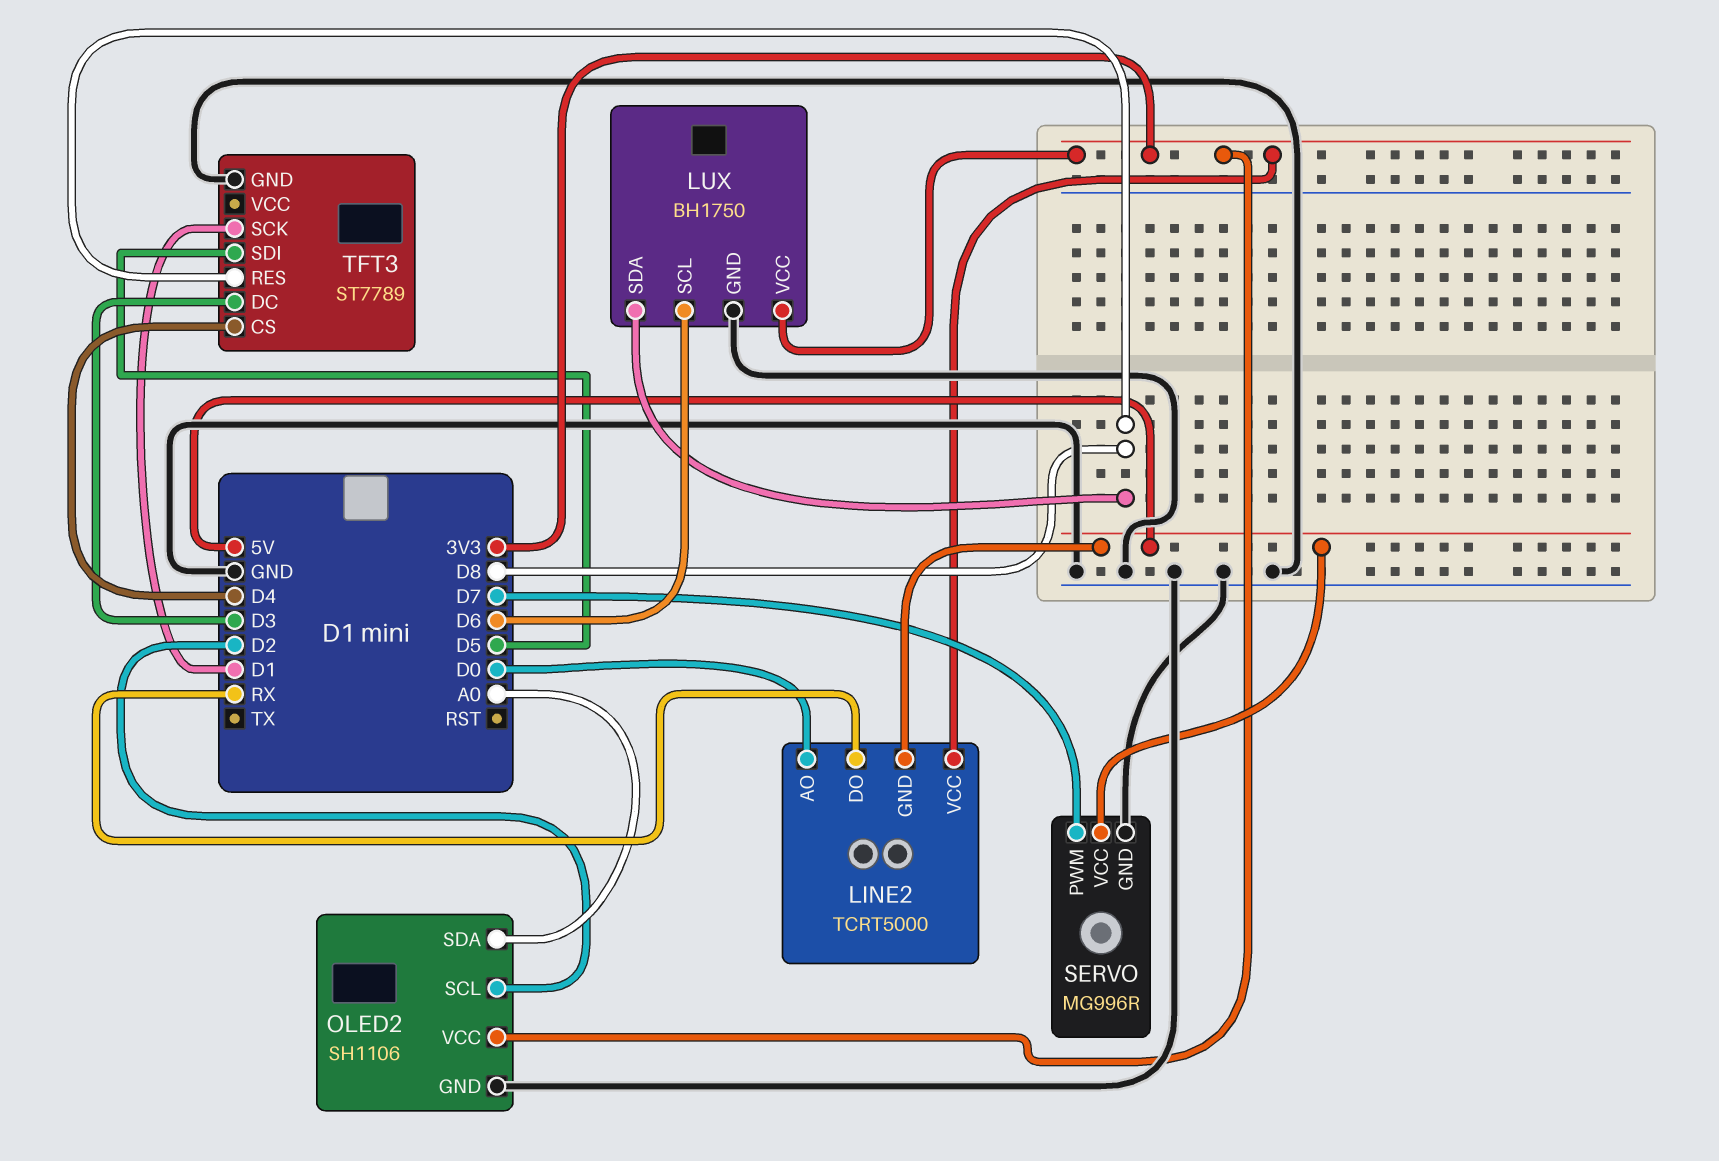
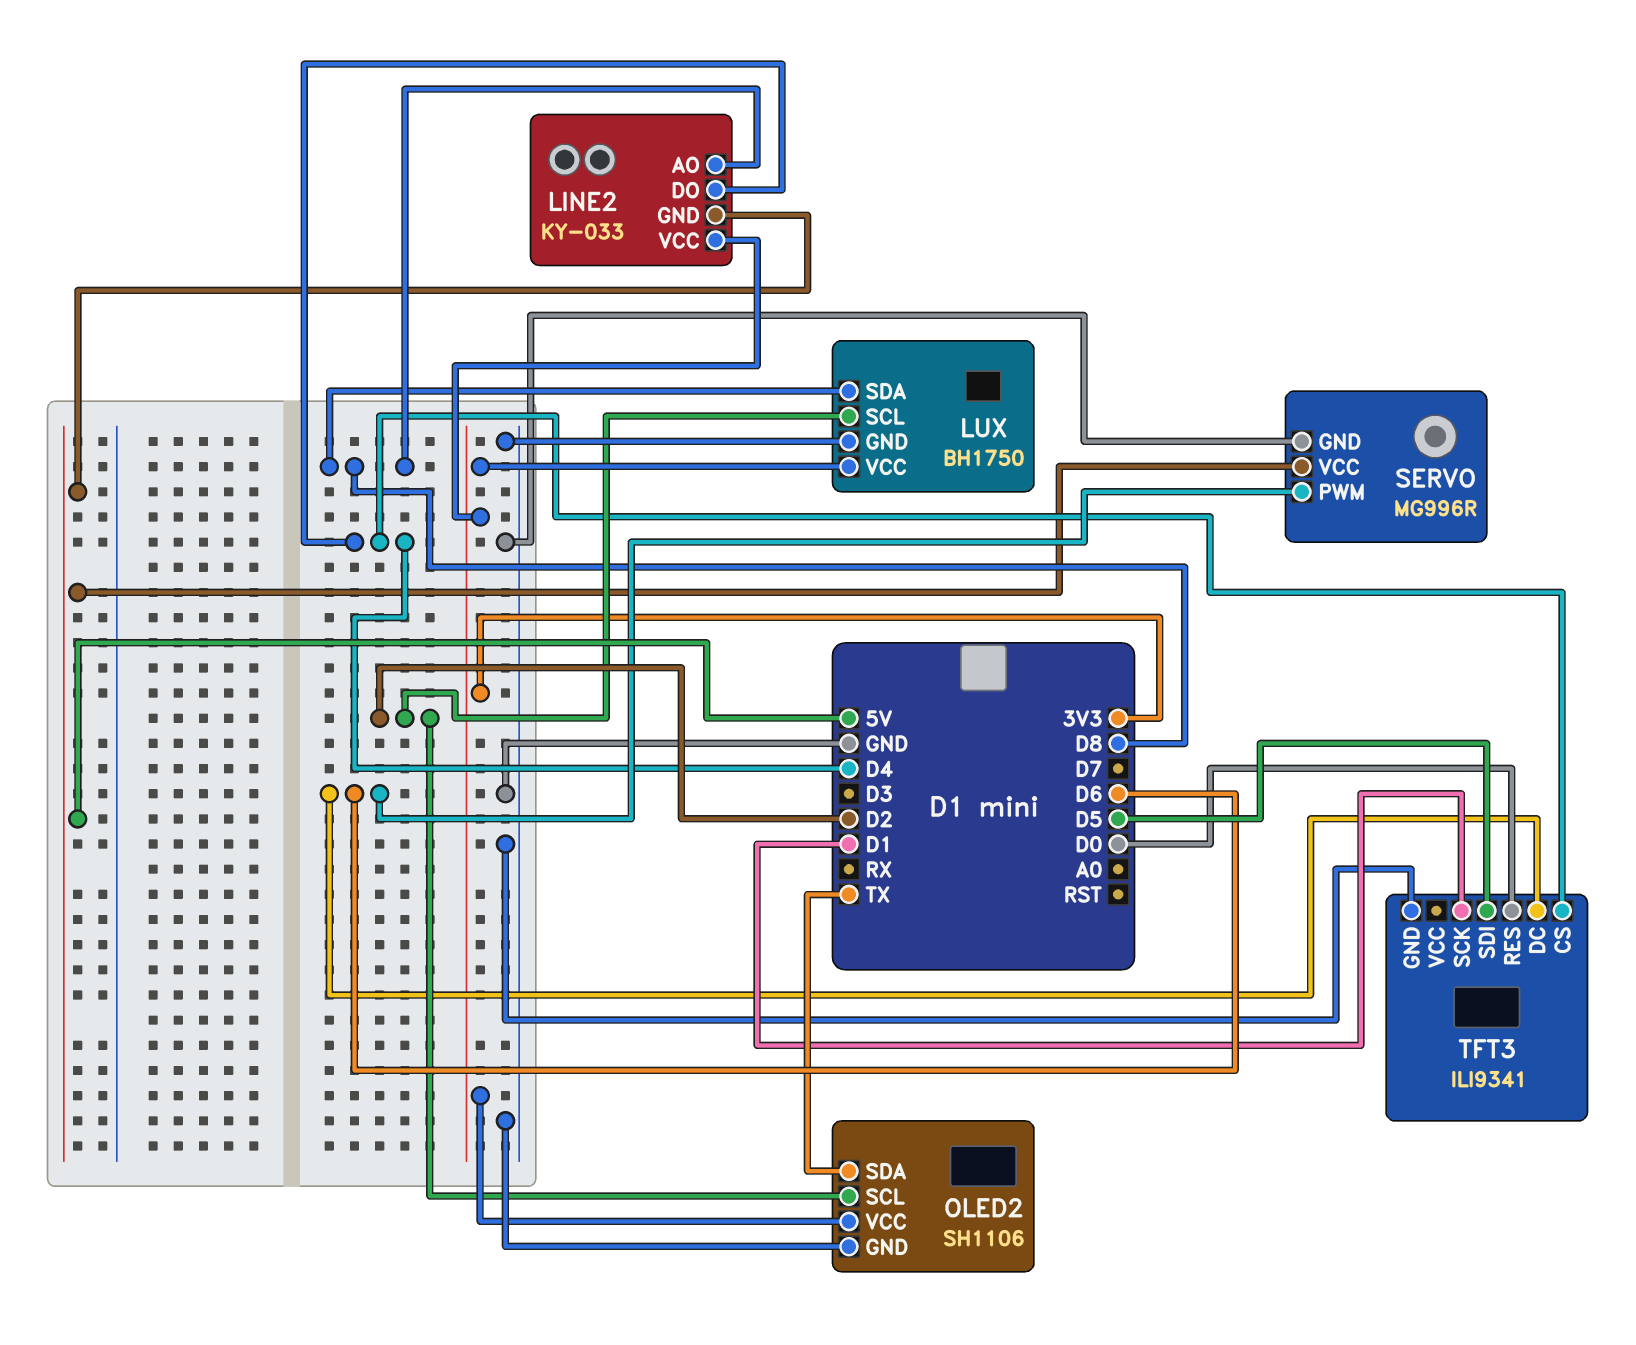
LINE2: TCRT5000 -> KY-033
LINE2 pin AO: D0 -> D8
LINE2 pin DO: RX -> D4
LUX pin SCL: D6 -> D2
OLED2 pin SDA: A0 -> TX
SERVO pin PWM: D7 -> D6
TFT3: ST7789 -> ILI9341
TFT3 pin DC: D3 -> D6
TFT3 pin RES: D8 -> D0

